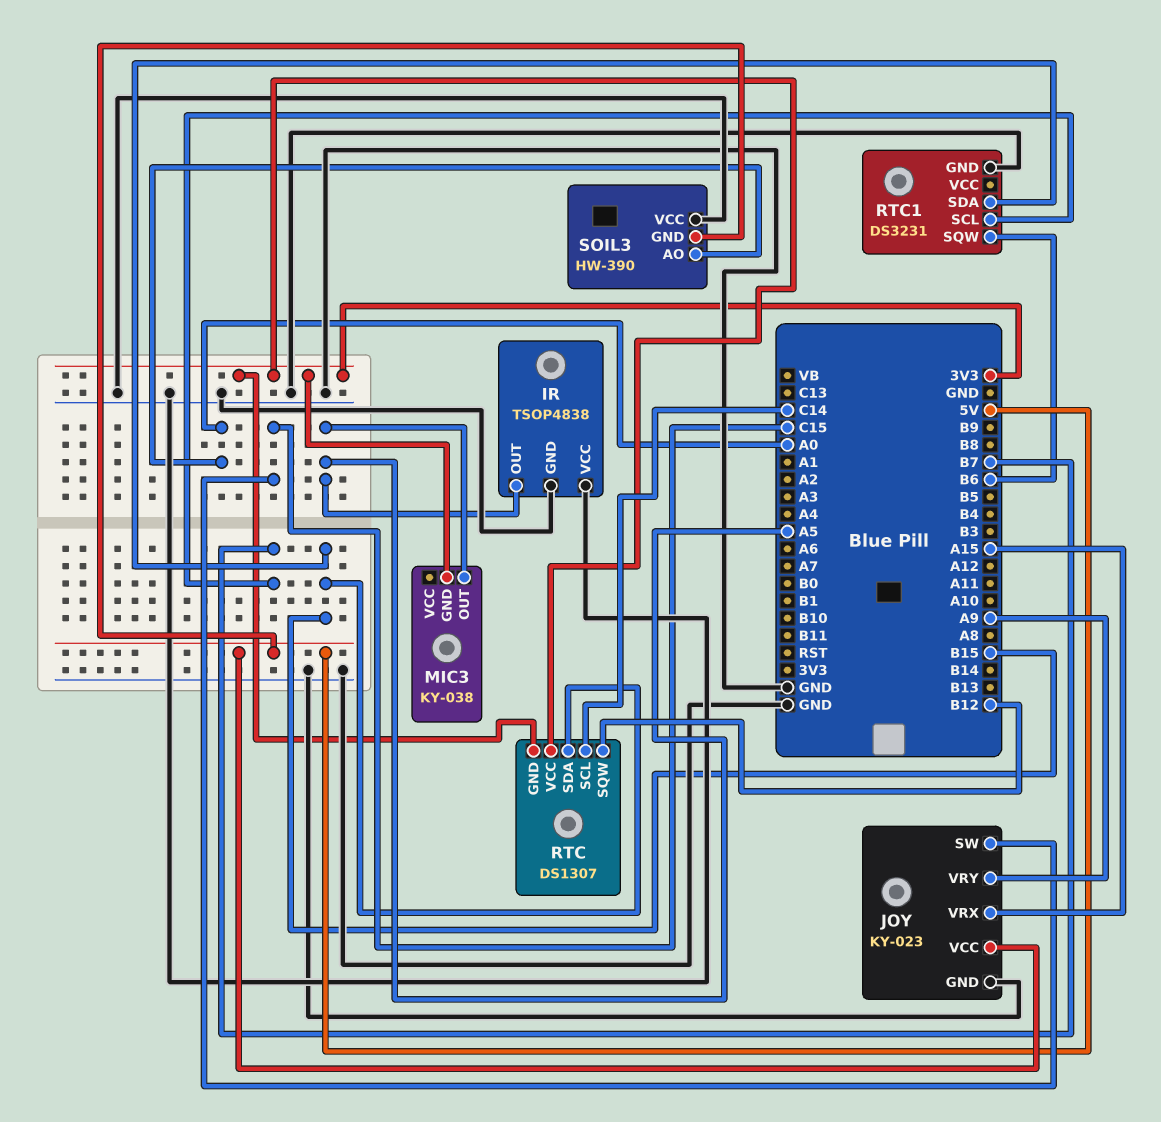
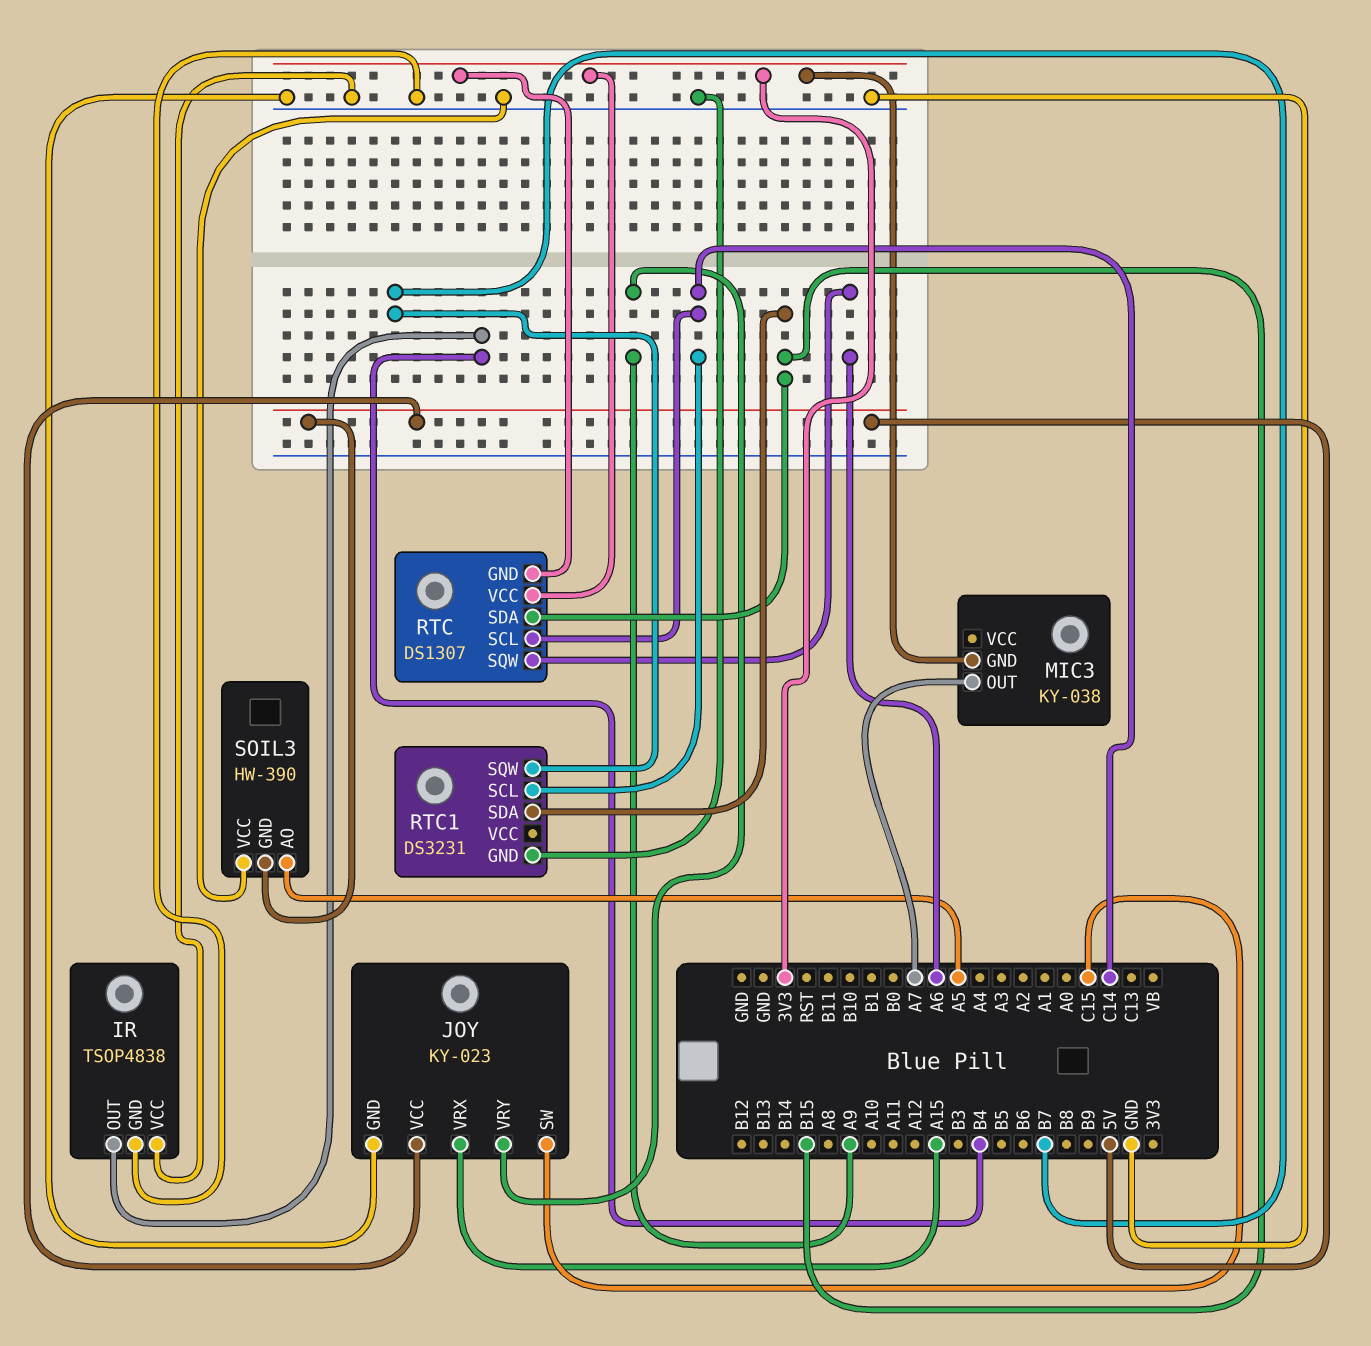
IR pin OUT: A5 -> B4
MIC3 pin OUT: A5 -> A7
RTC pin SQW: B12 -> A6
RTC1 pin SCL: B7 -> C14
RTC1 pin SQW: B6 -> B7
SOIL3 pin AO: A0 -> A5

